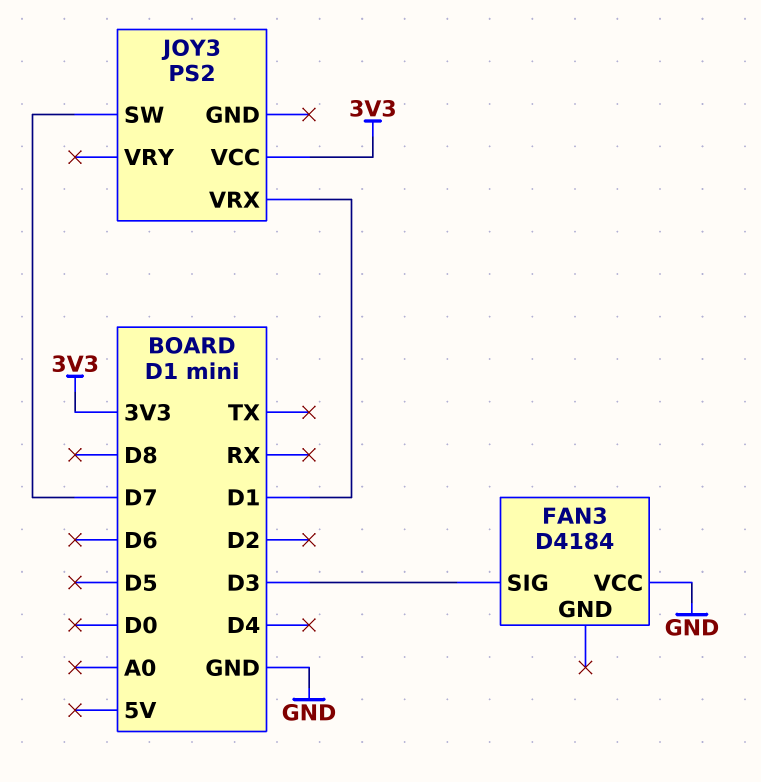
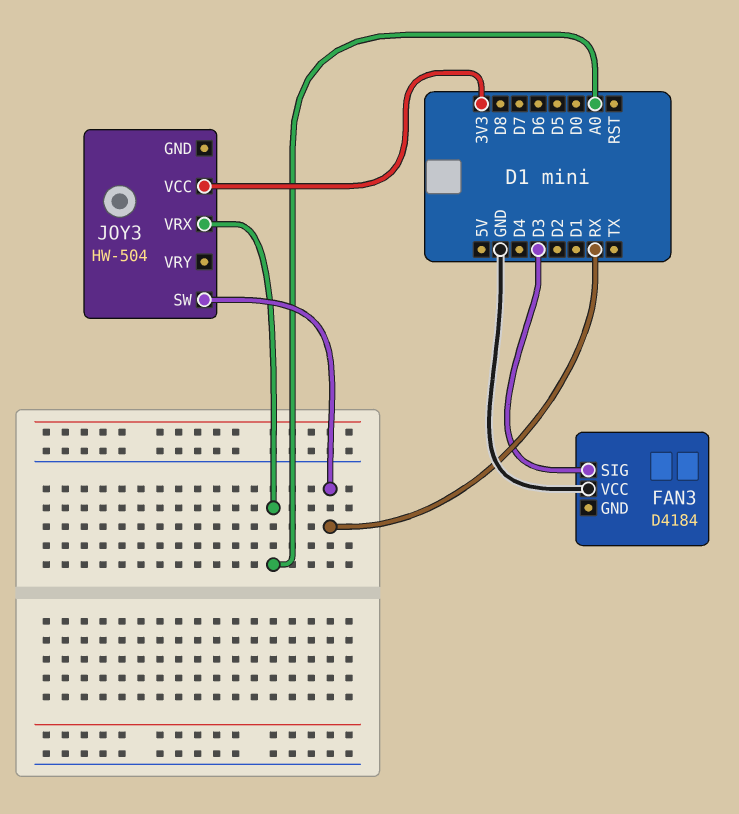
JOY3: PS2 -> HW-504
JOY3 pin SW: D7 -> RX
JOY3 pin VRX: D1 -> A0

